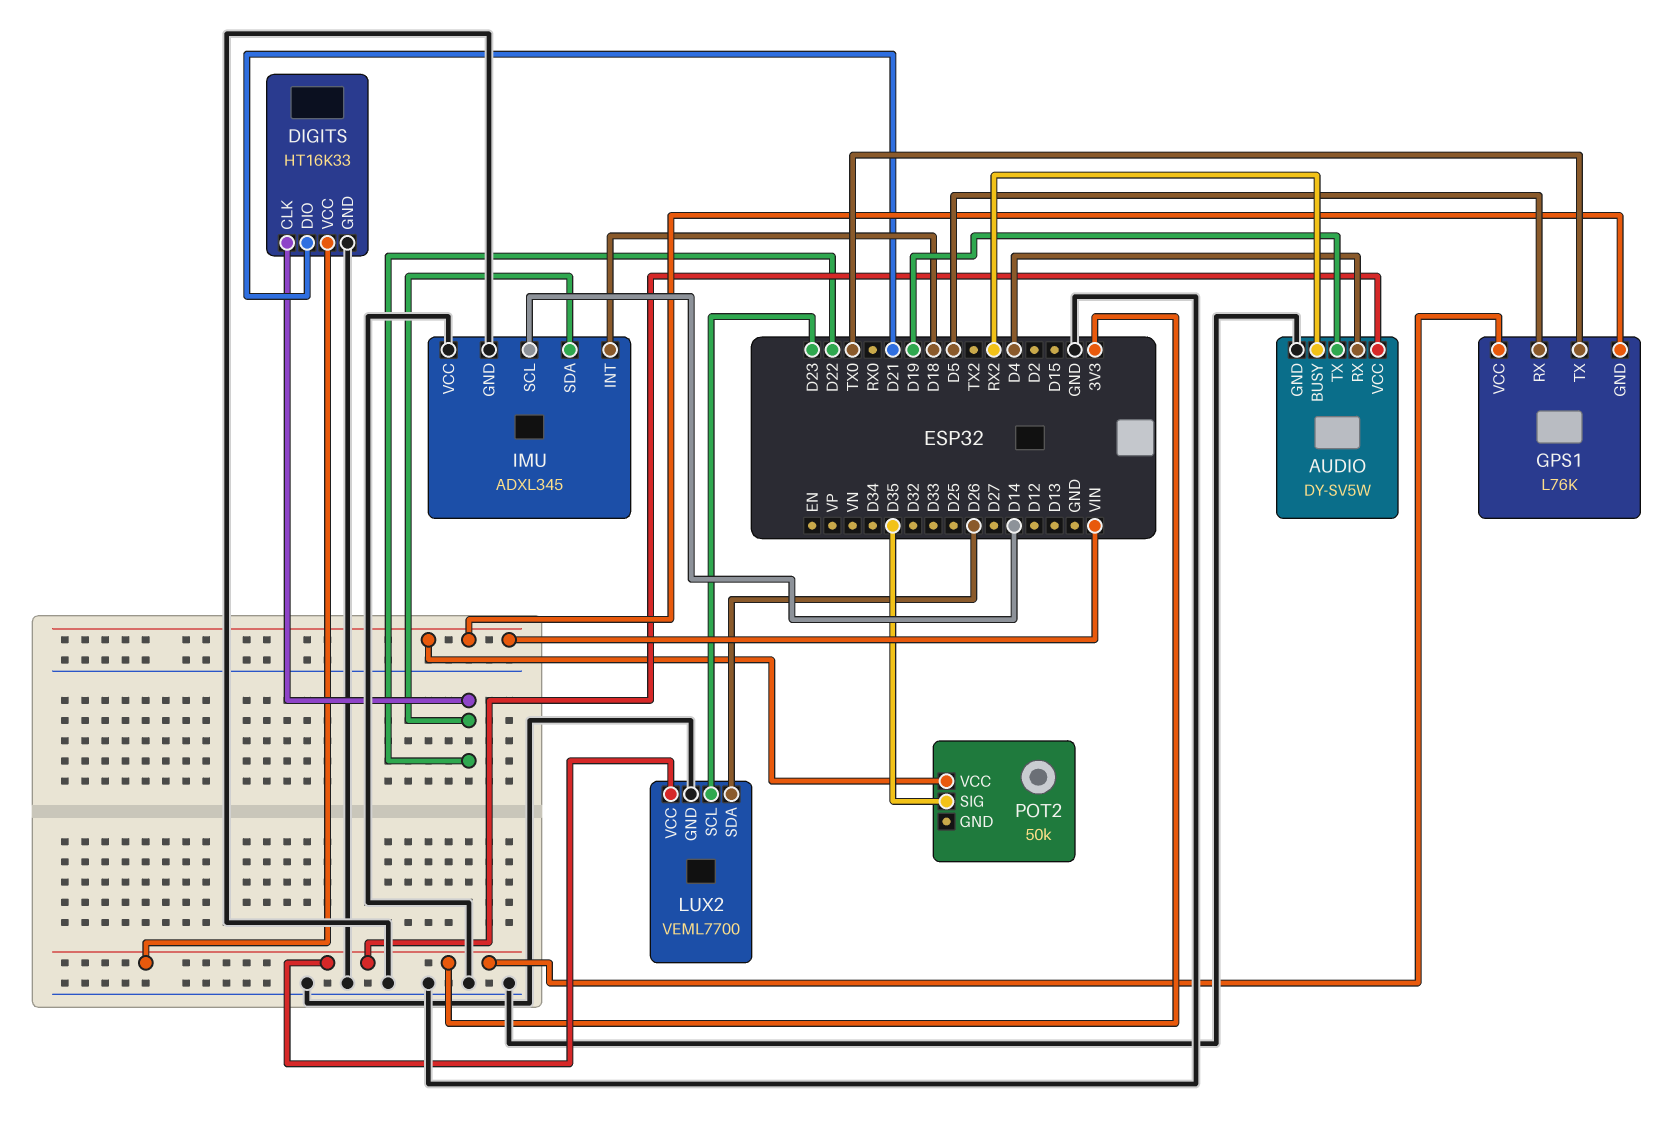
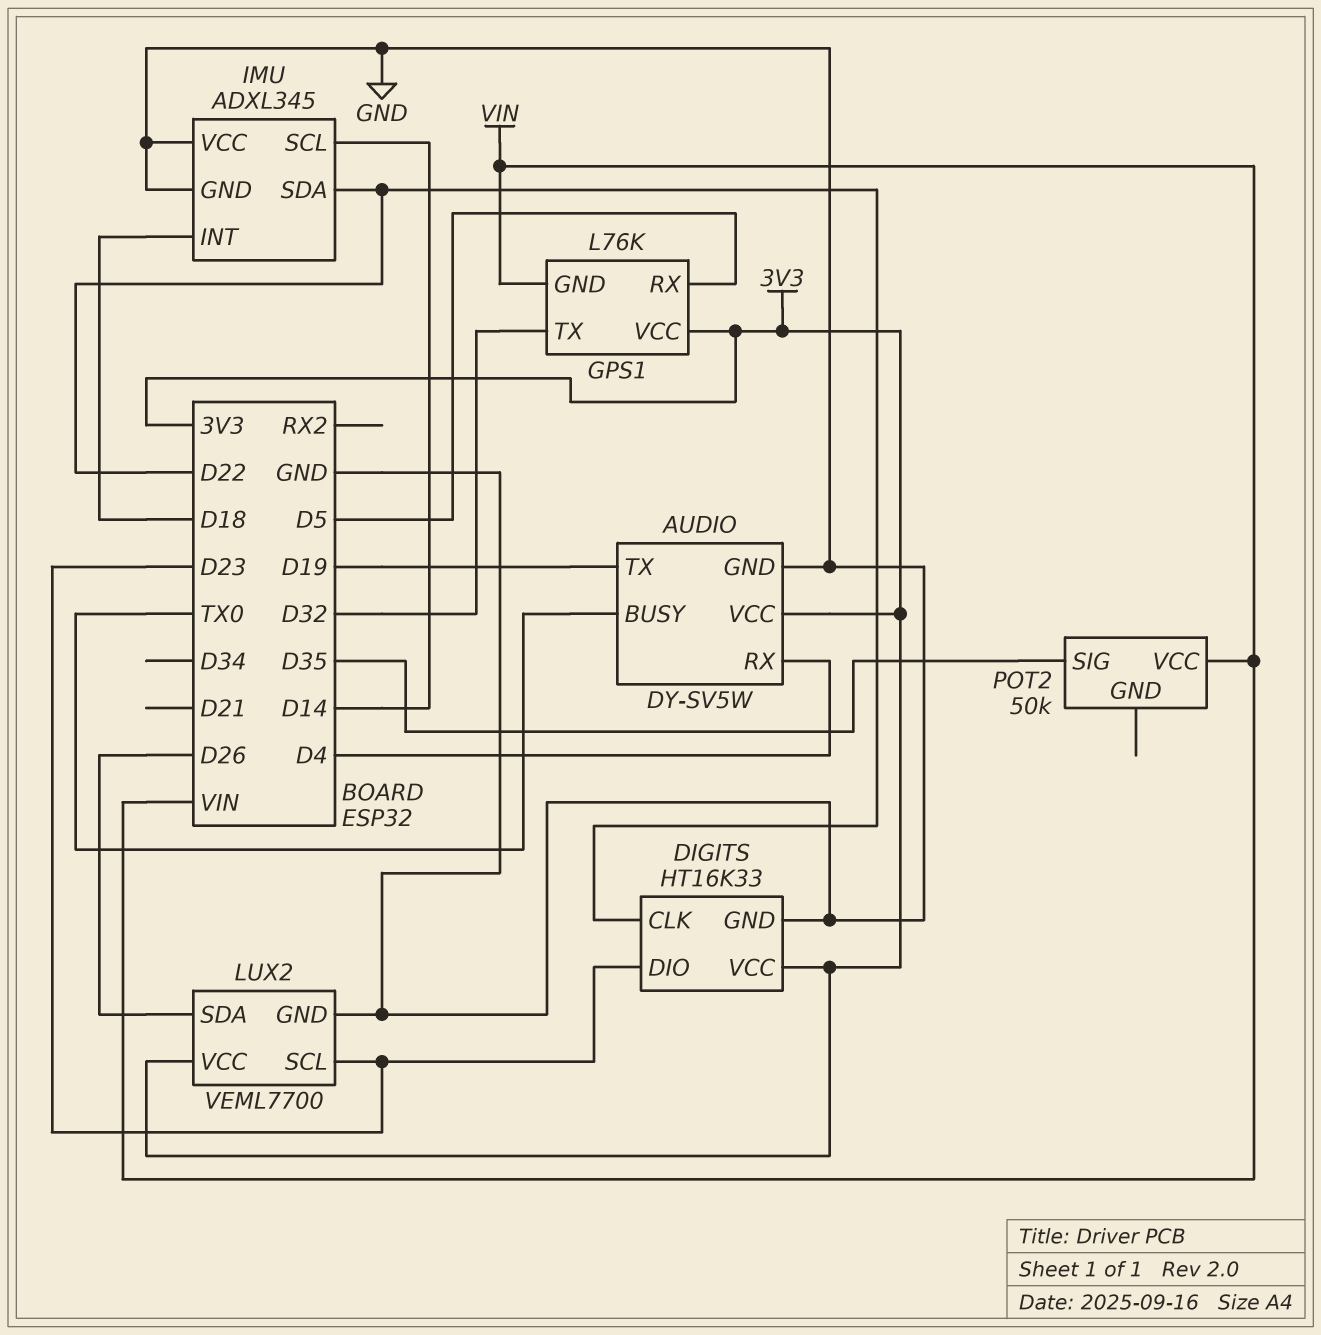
AUDIO pin BUSY: RX2 -> TX0
DIGITS pin DIO: D21 -> D23
GPS1 pin TX: TX0 -> D32

